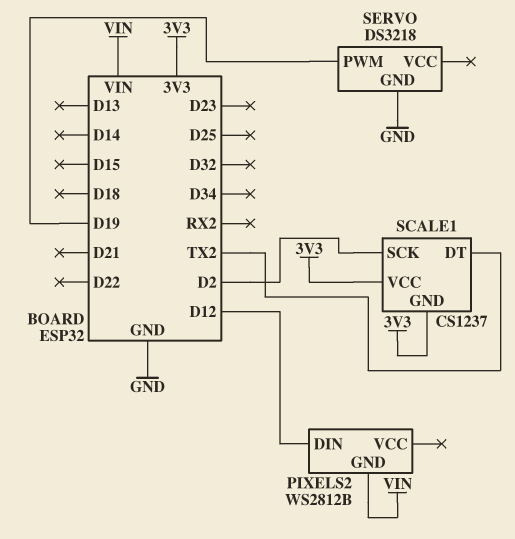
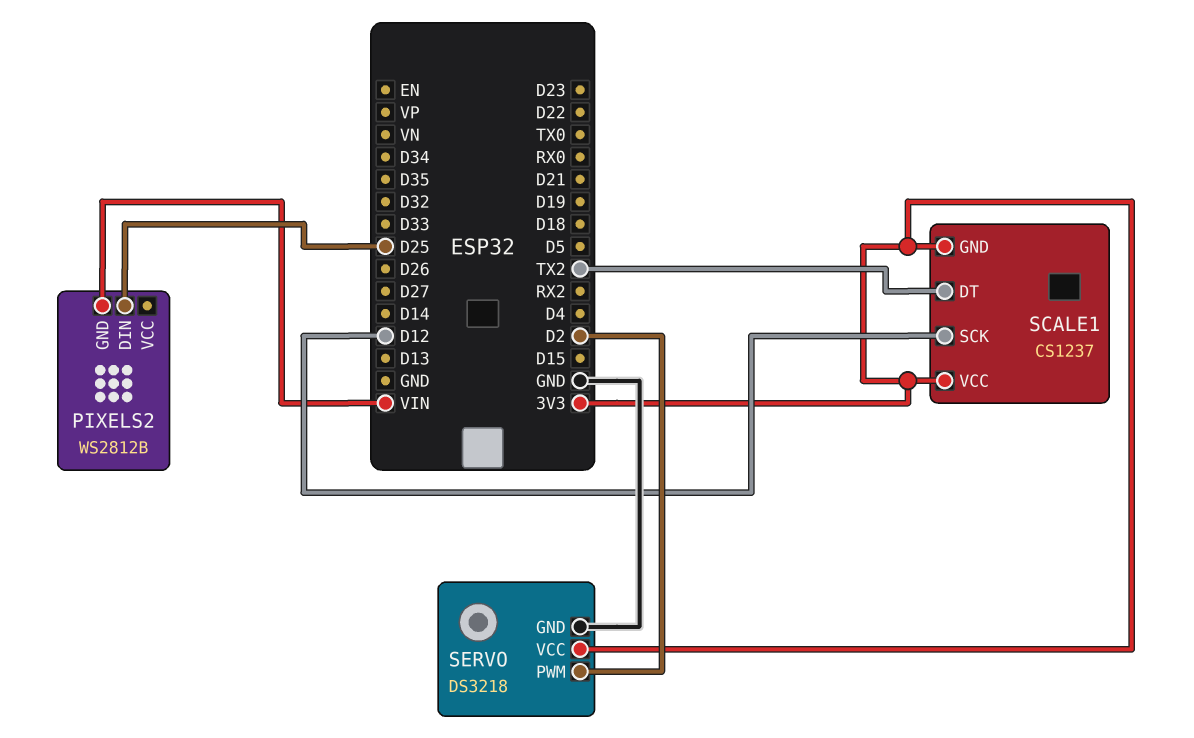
PIXELS2 pin DIN: D12 -> D25
SCALE1 pin SCK: D2 -> D12
SERVO pin PWM: D19 -> D2
SERVO pin VCC: none -> 3V3

